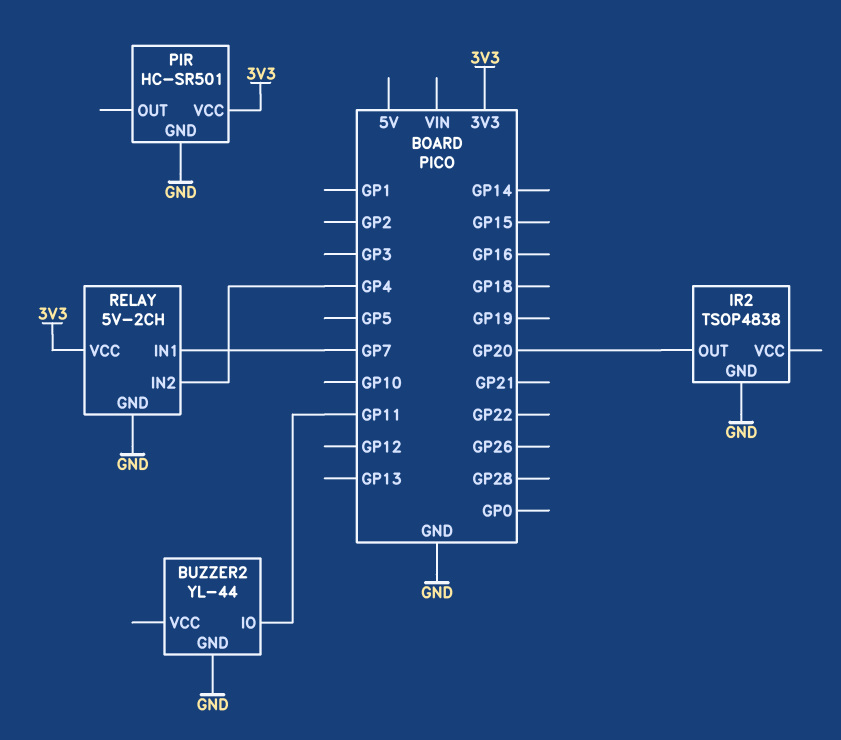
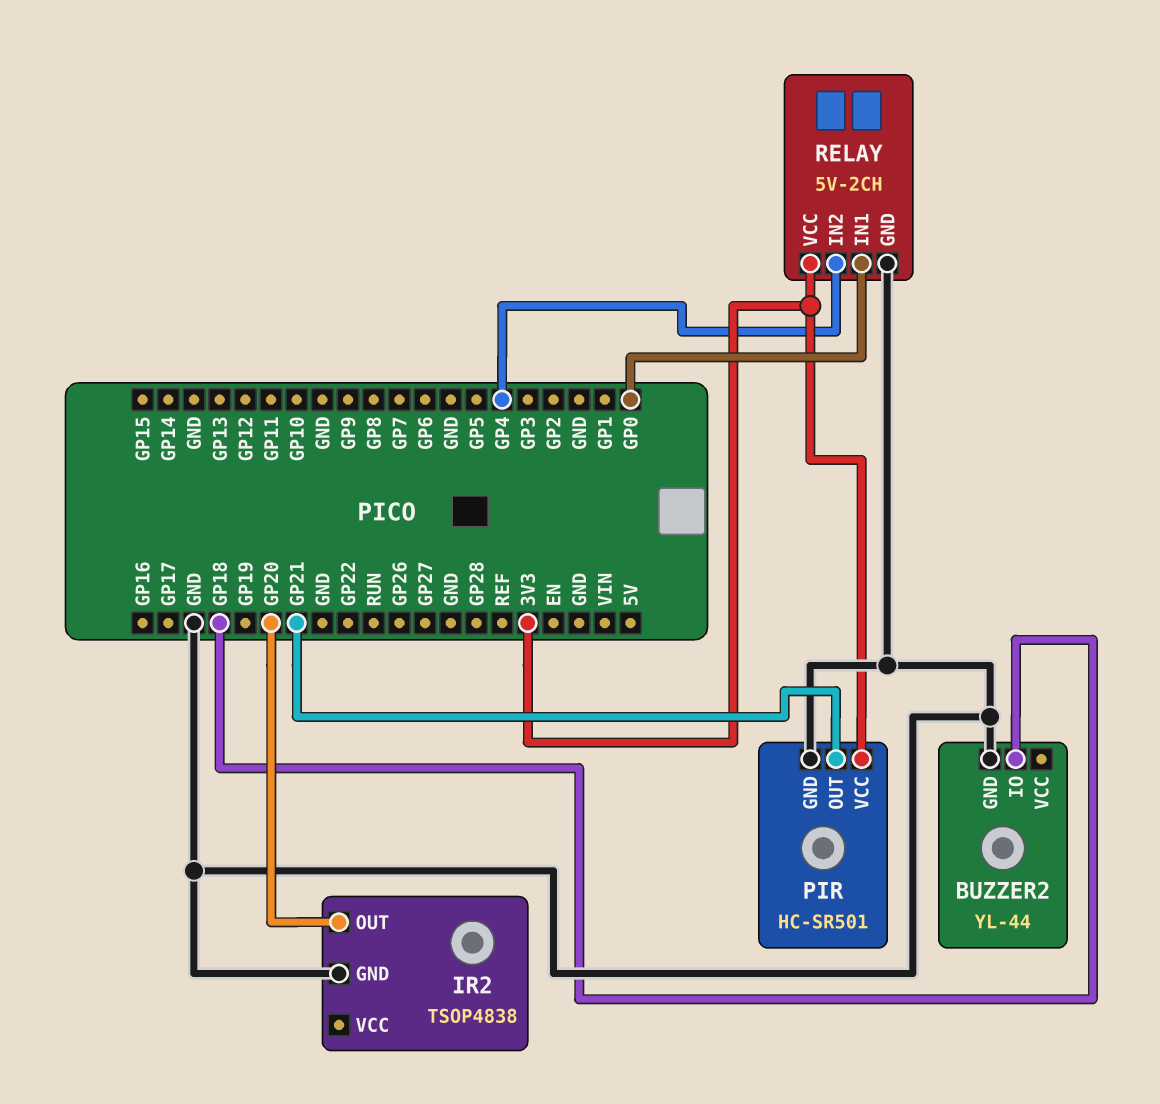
BUZZER2 pin IO: GP11 -> GP18
PIR pin OUT: none -> GP21
RELAY pin IN1: GP7 -> GP0

